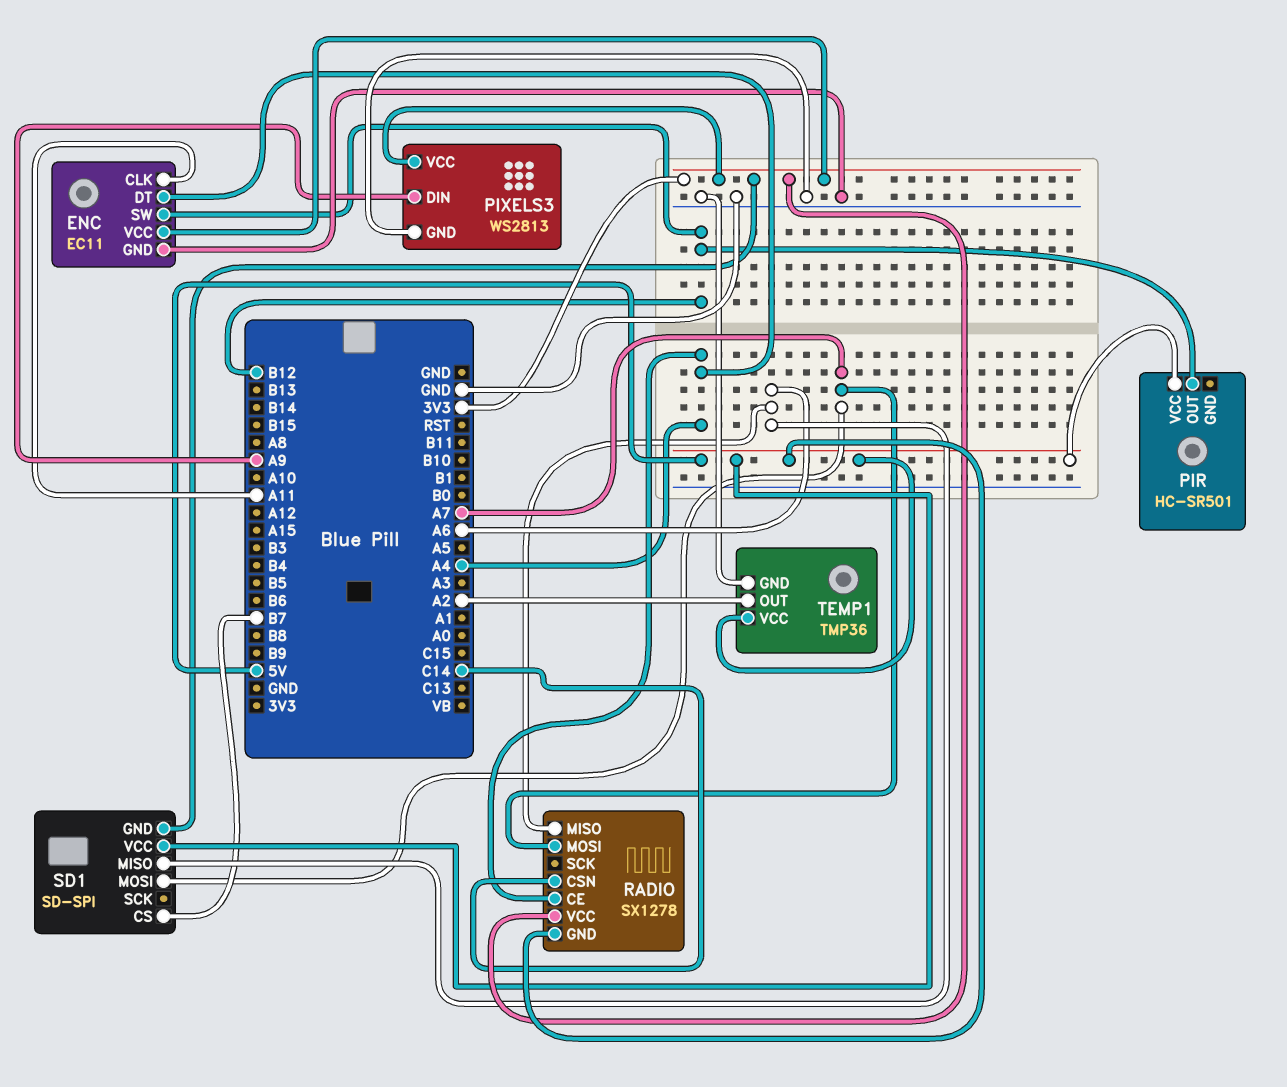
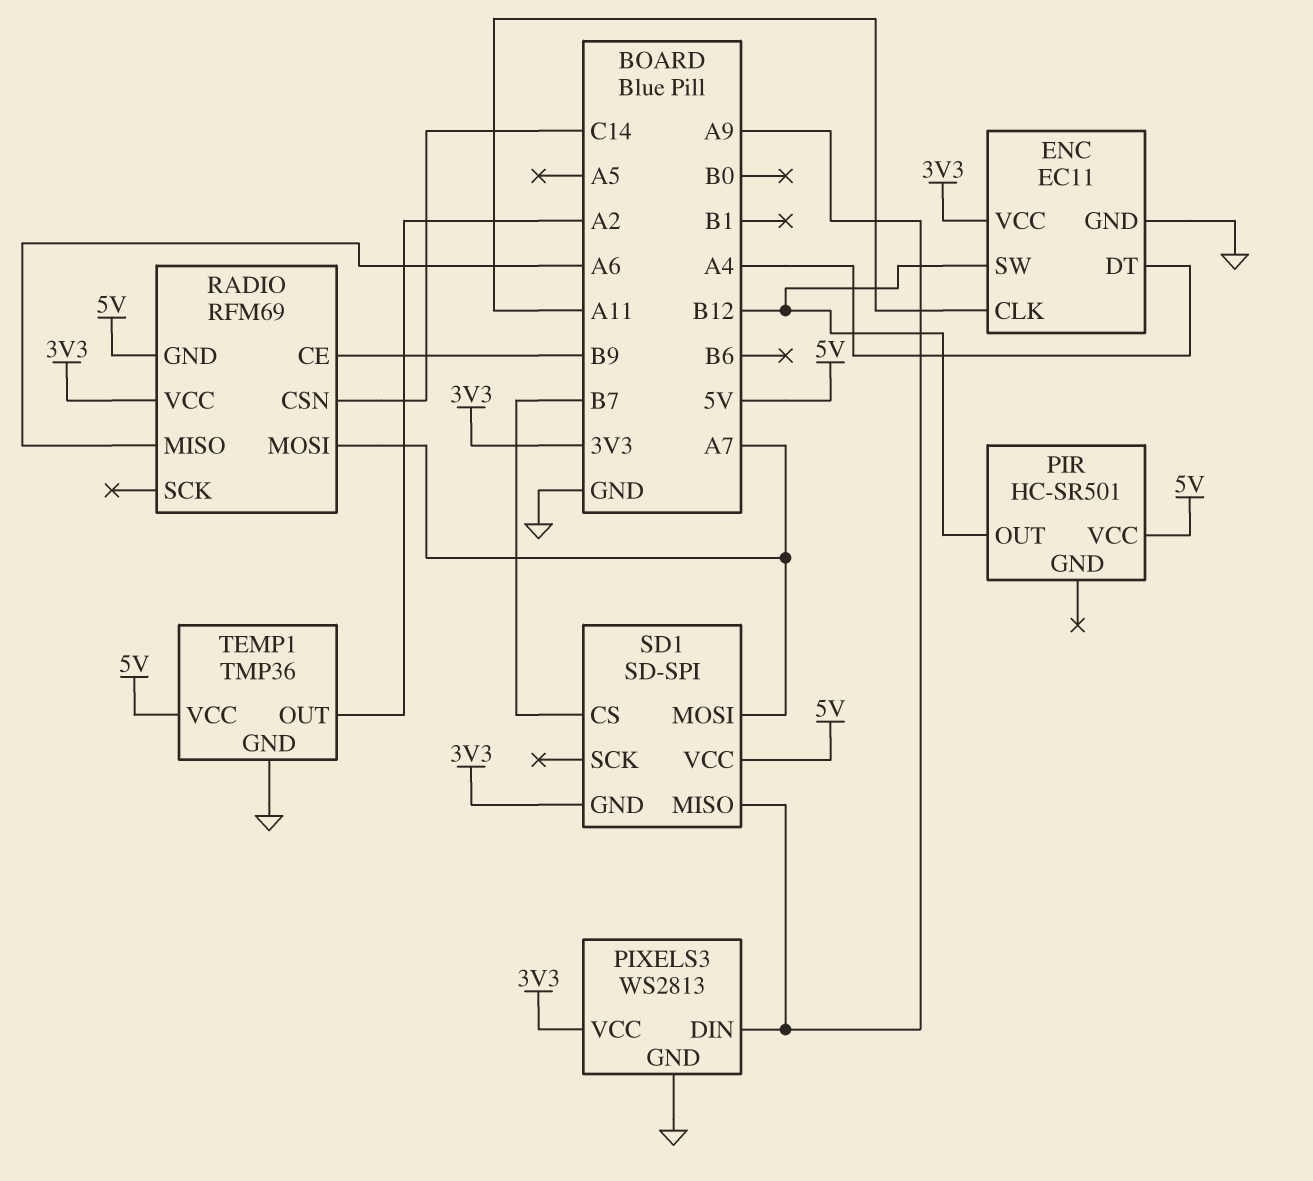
RADIO: SX1278 -> RFM69
RADIO pin CE: A4 -> B9
SD1 pin MISO: A6 -> A9

